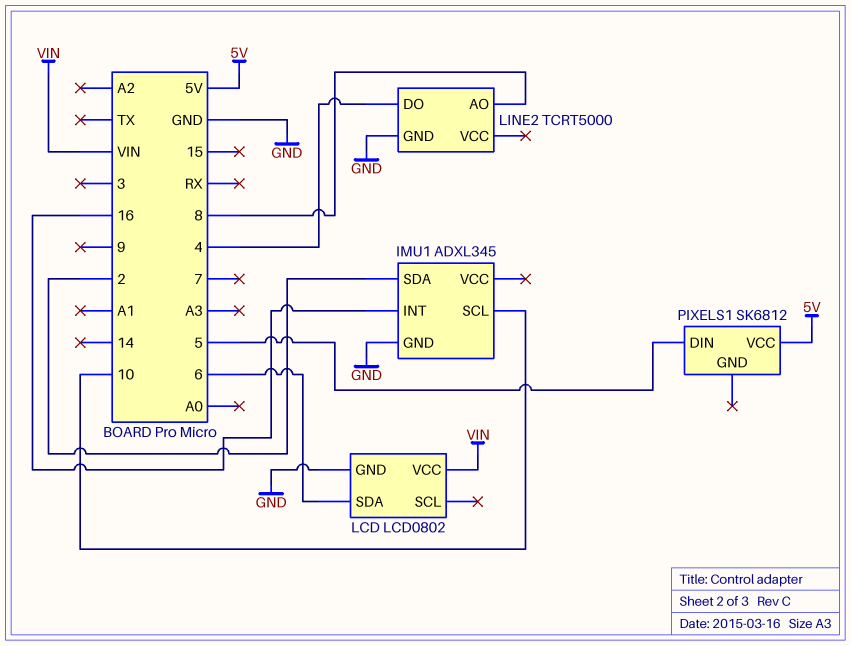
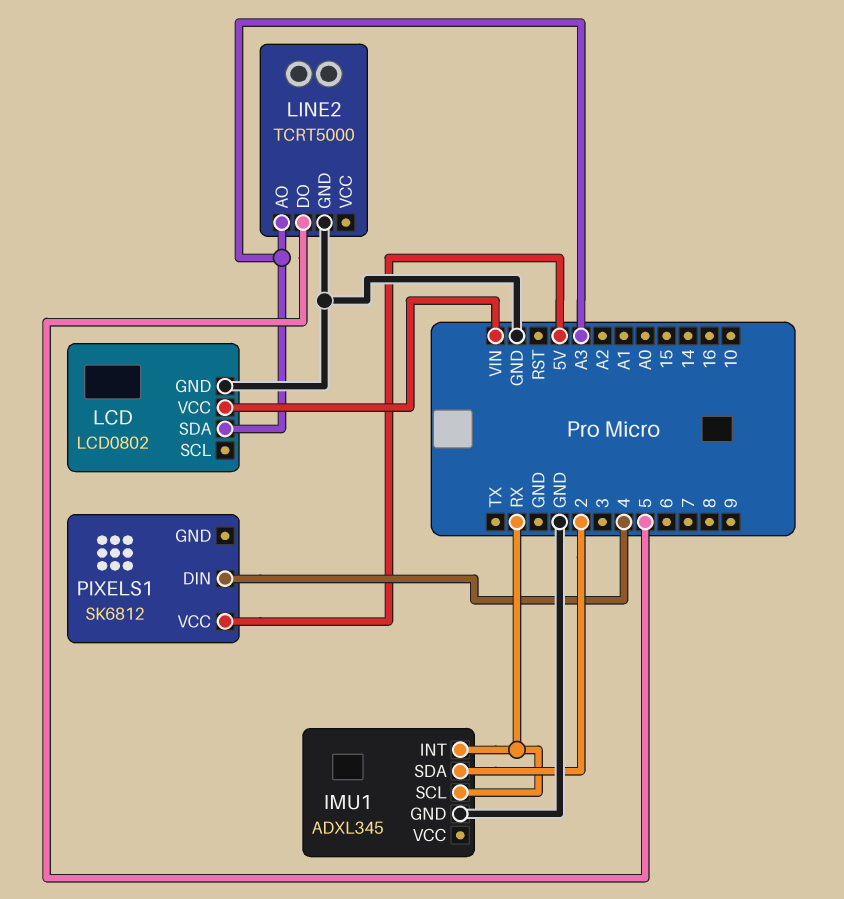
IMU1 pin INT: 16 -> RX
IMU1 pin SCL: 10 -> RX
LCD pin SDA: 6 -> A3
LINE2 pin AO: 8 -> A3
LINE2 pin DO: 4 -> 5
PIXELS1 pin DIN: 5 -> 4

